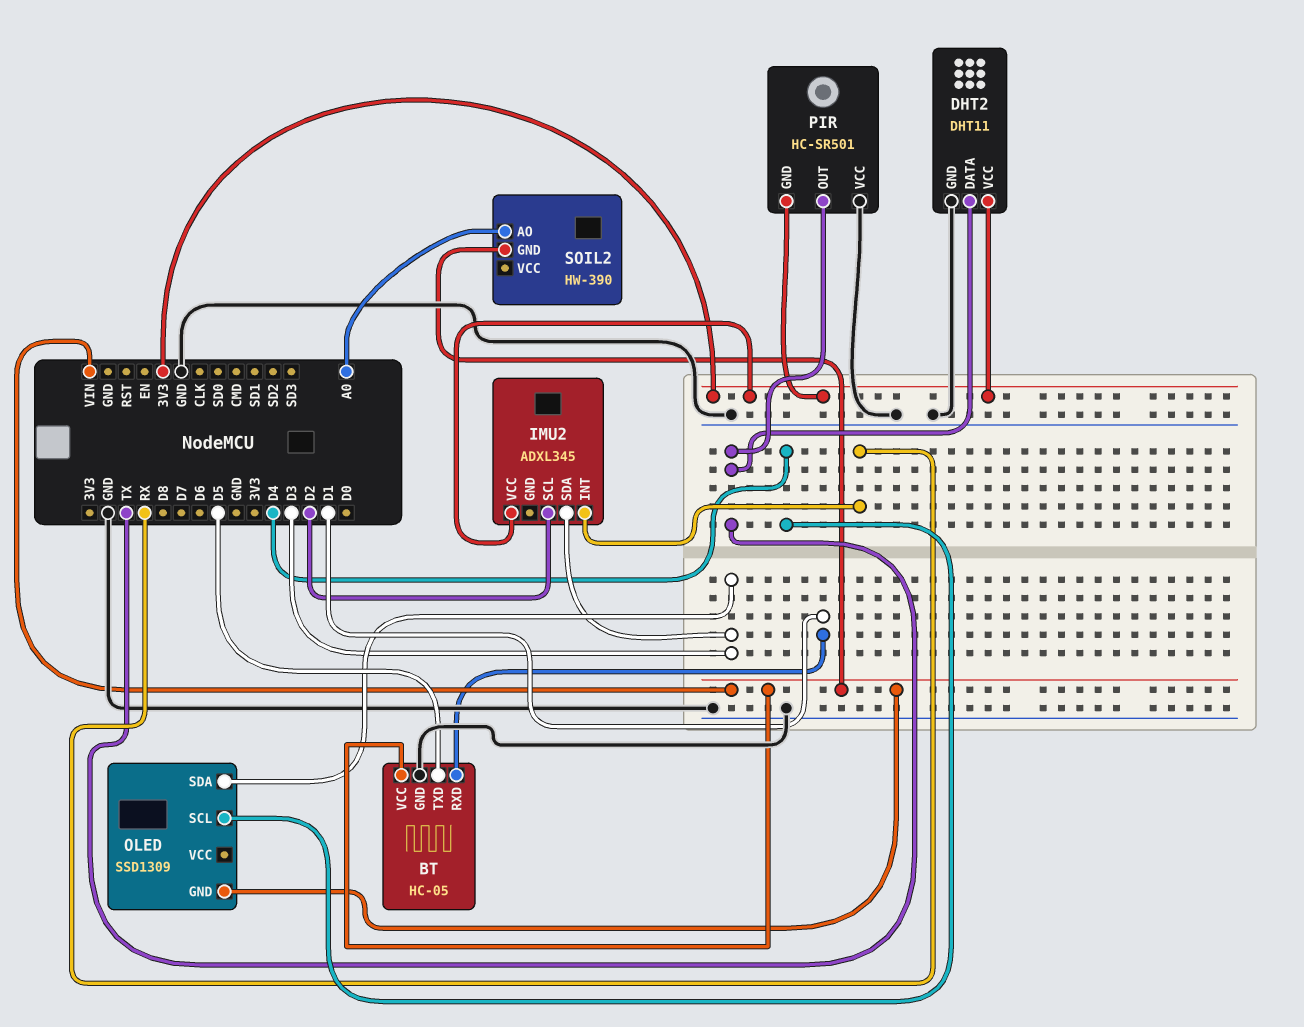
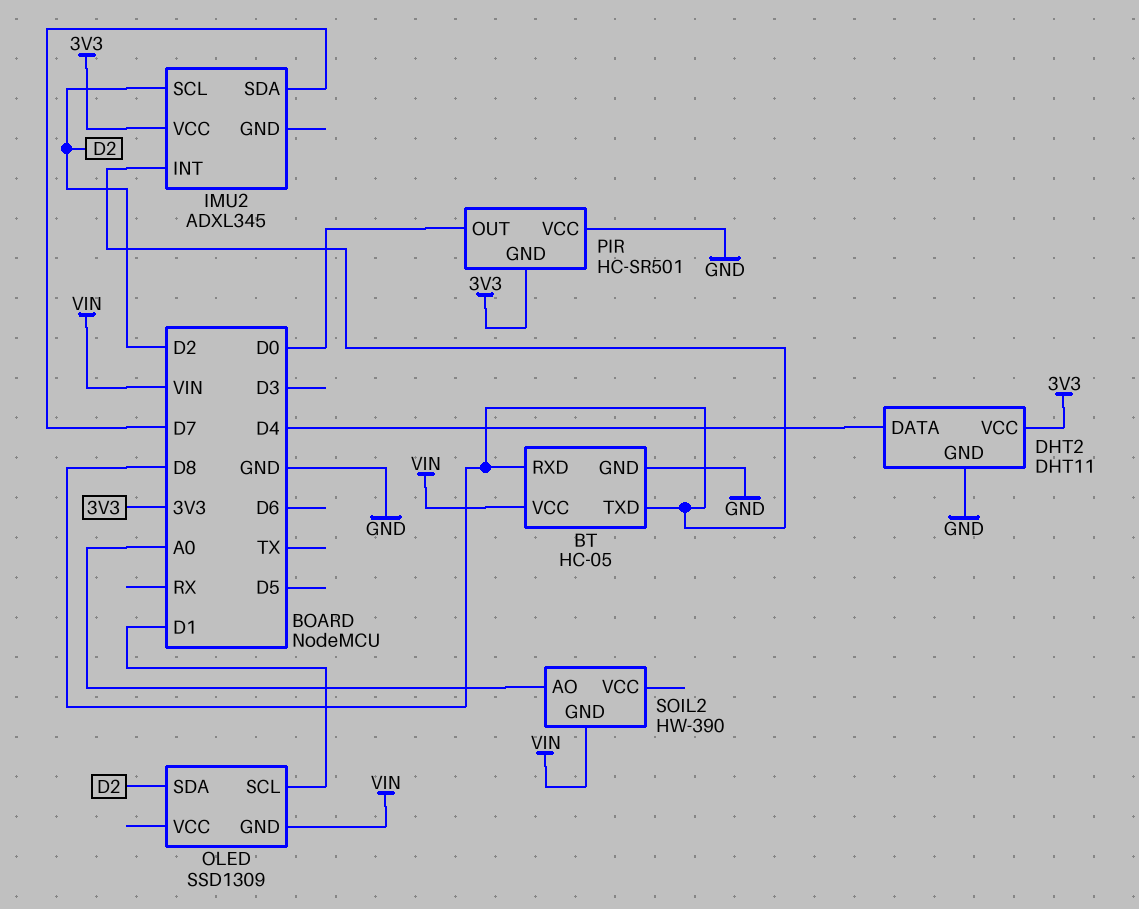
BT pin RXD: D1 -> D8
BT pin TXD: D5 -> D8
DHT2 pin DATA: TX -> D4
IMU2 pin INT: RX -> D8
IMU2 pin SDA: D3 -> D7
OLED pin SCL: D4 -> D1
OLED pin SDA: D3 -> D2
PIR pin OUT: TX -> D0

